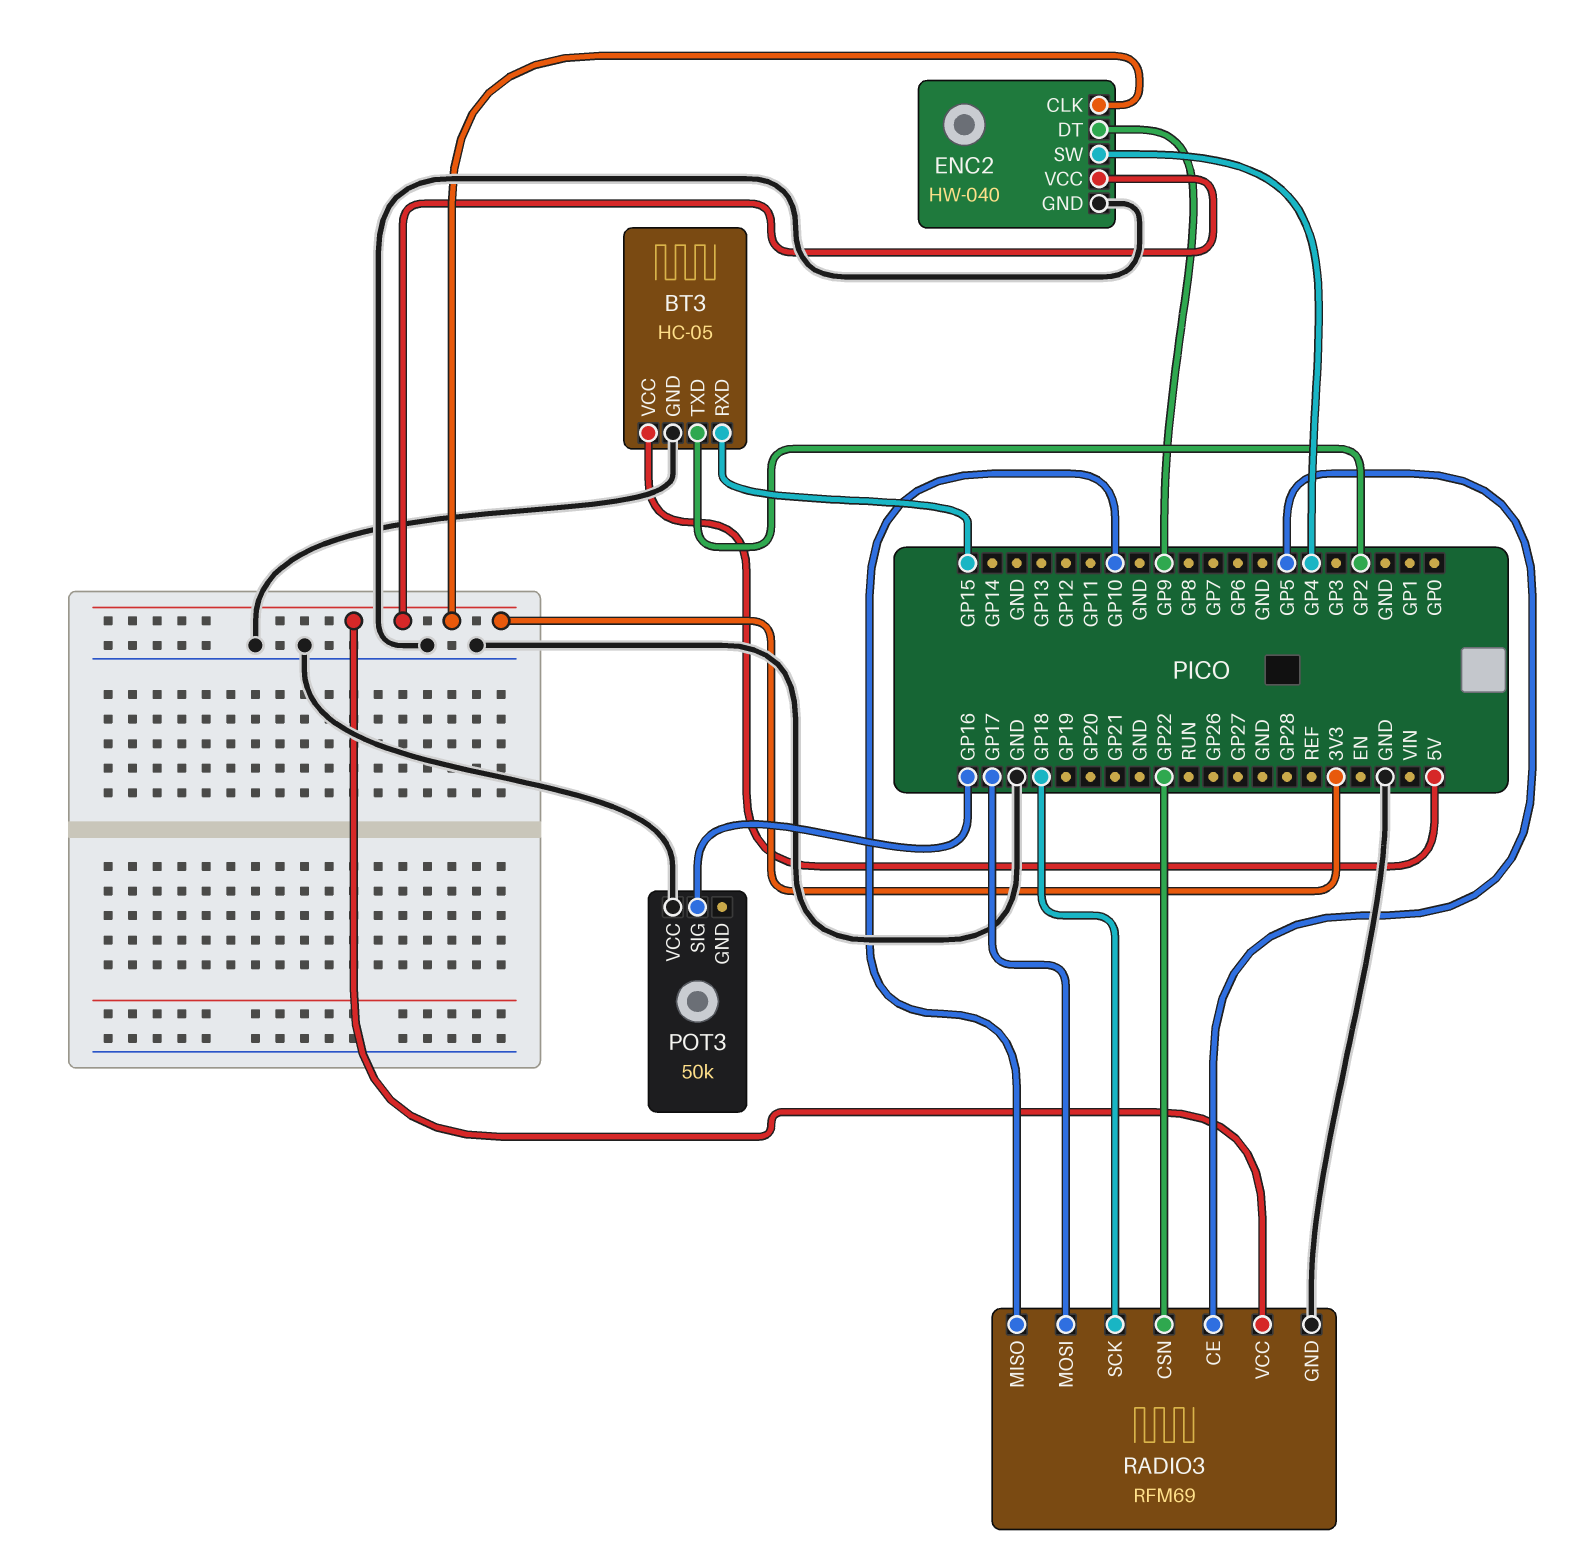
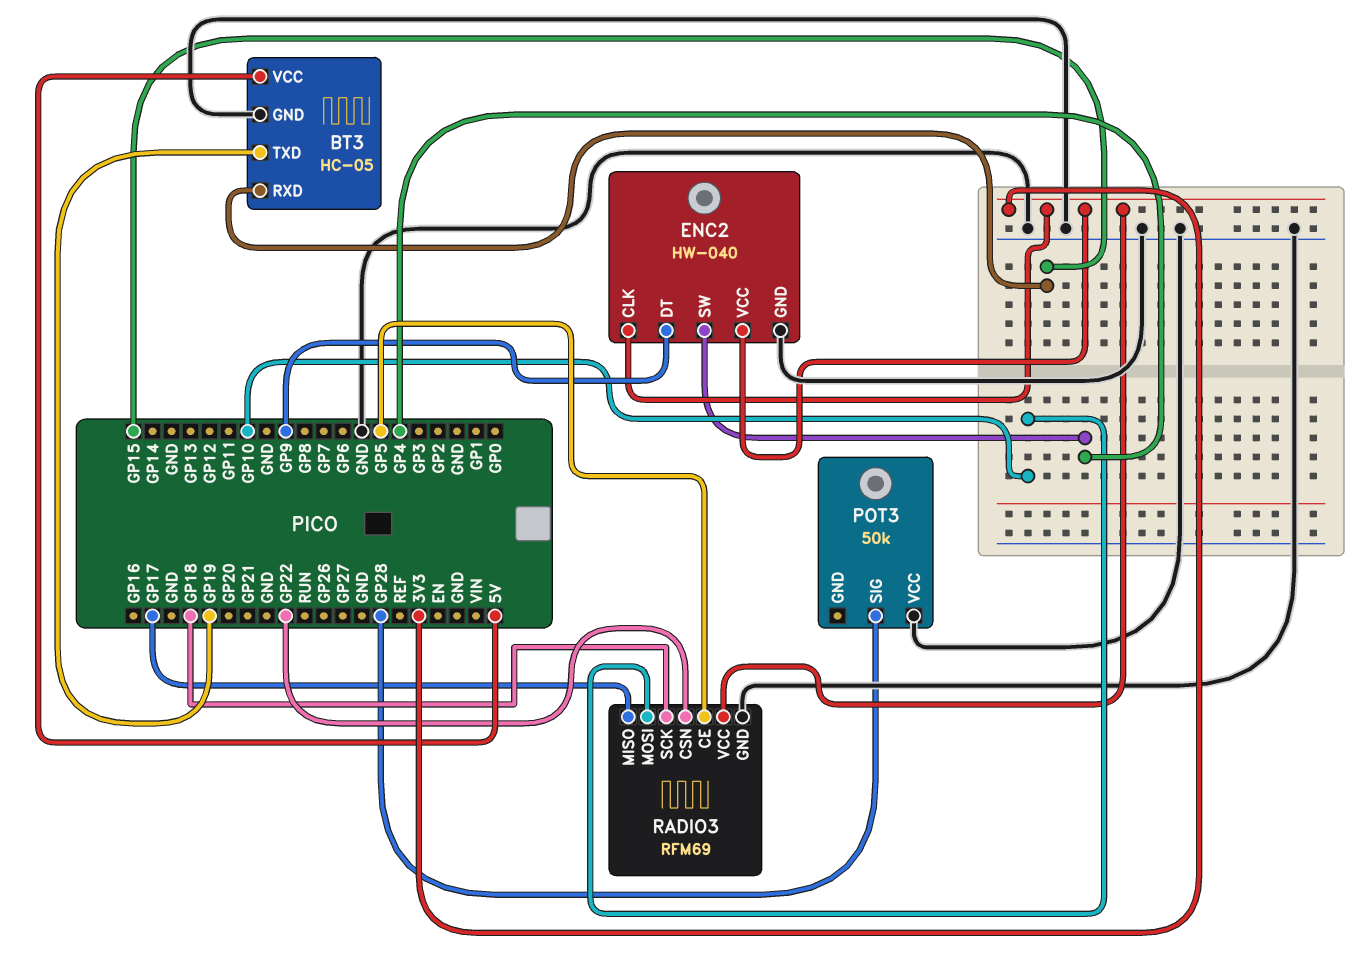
BT3 pin TXD: GP2 -> GP19
POT3 pin SIG: GP16 -> GP28
RADIO3 pin MISO: GP10 -> GP17
RADIO3 pin MOSI: GP17 -> GP10

